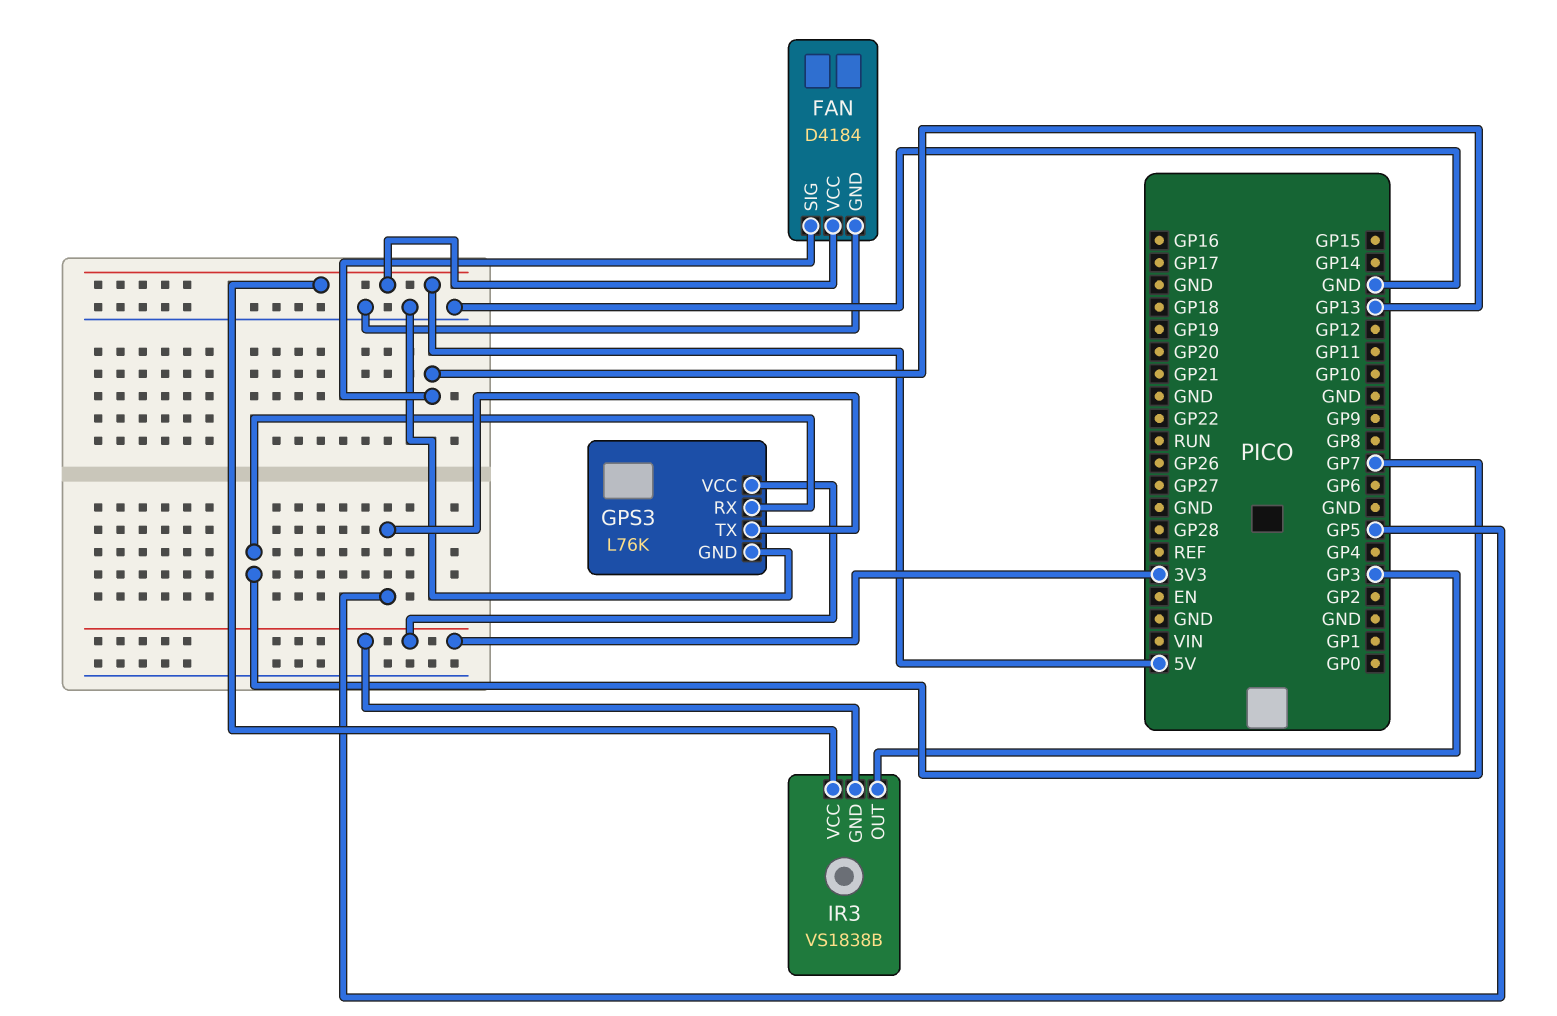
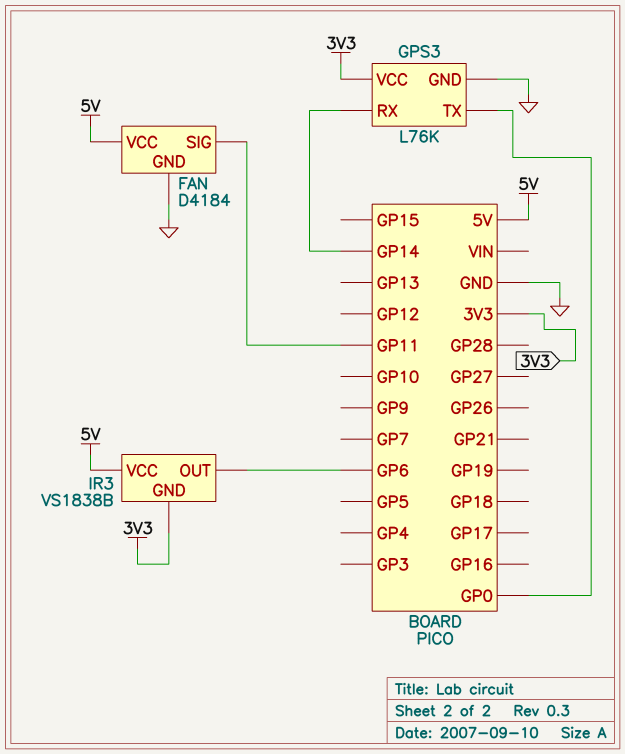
FAN pin SIG: GP13 -> GP11
GPS3 pin RX: GP7 -> GP14
GPS3 pin TX: GP5 -> GP0
IR3 pin OUT: GP3 -> GP6

